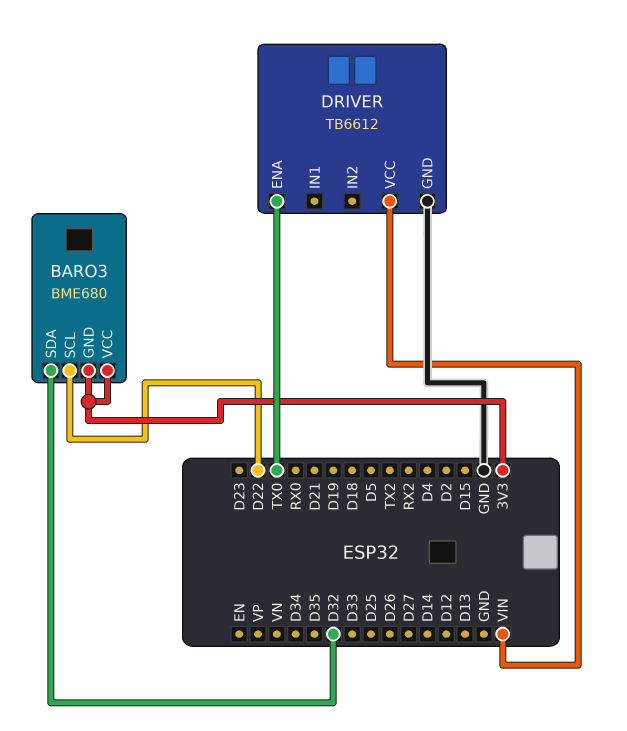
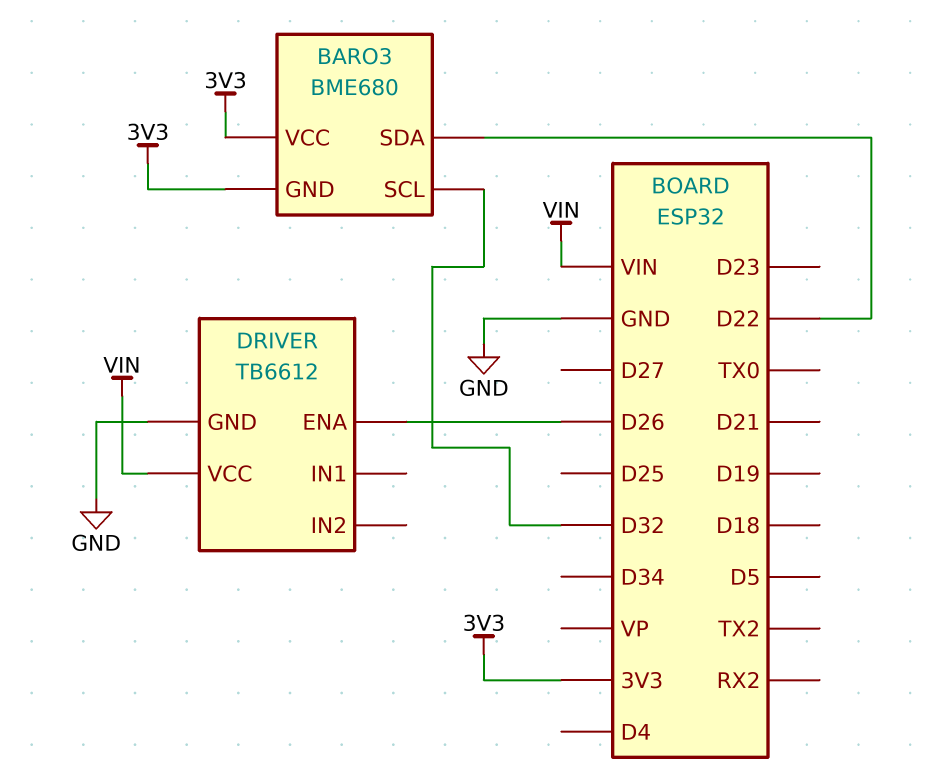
BARO3 pin SCL: D22 -> D32
BARO3 pin SDA: D32 -> D22
DRIVER pin ENA: TX0 -> D26

